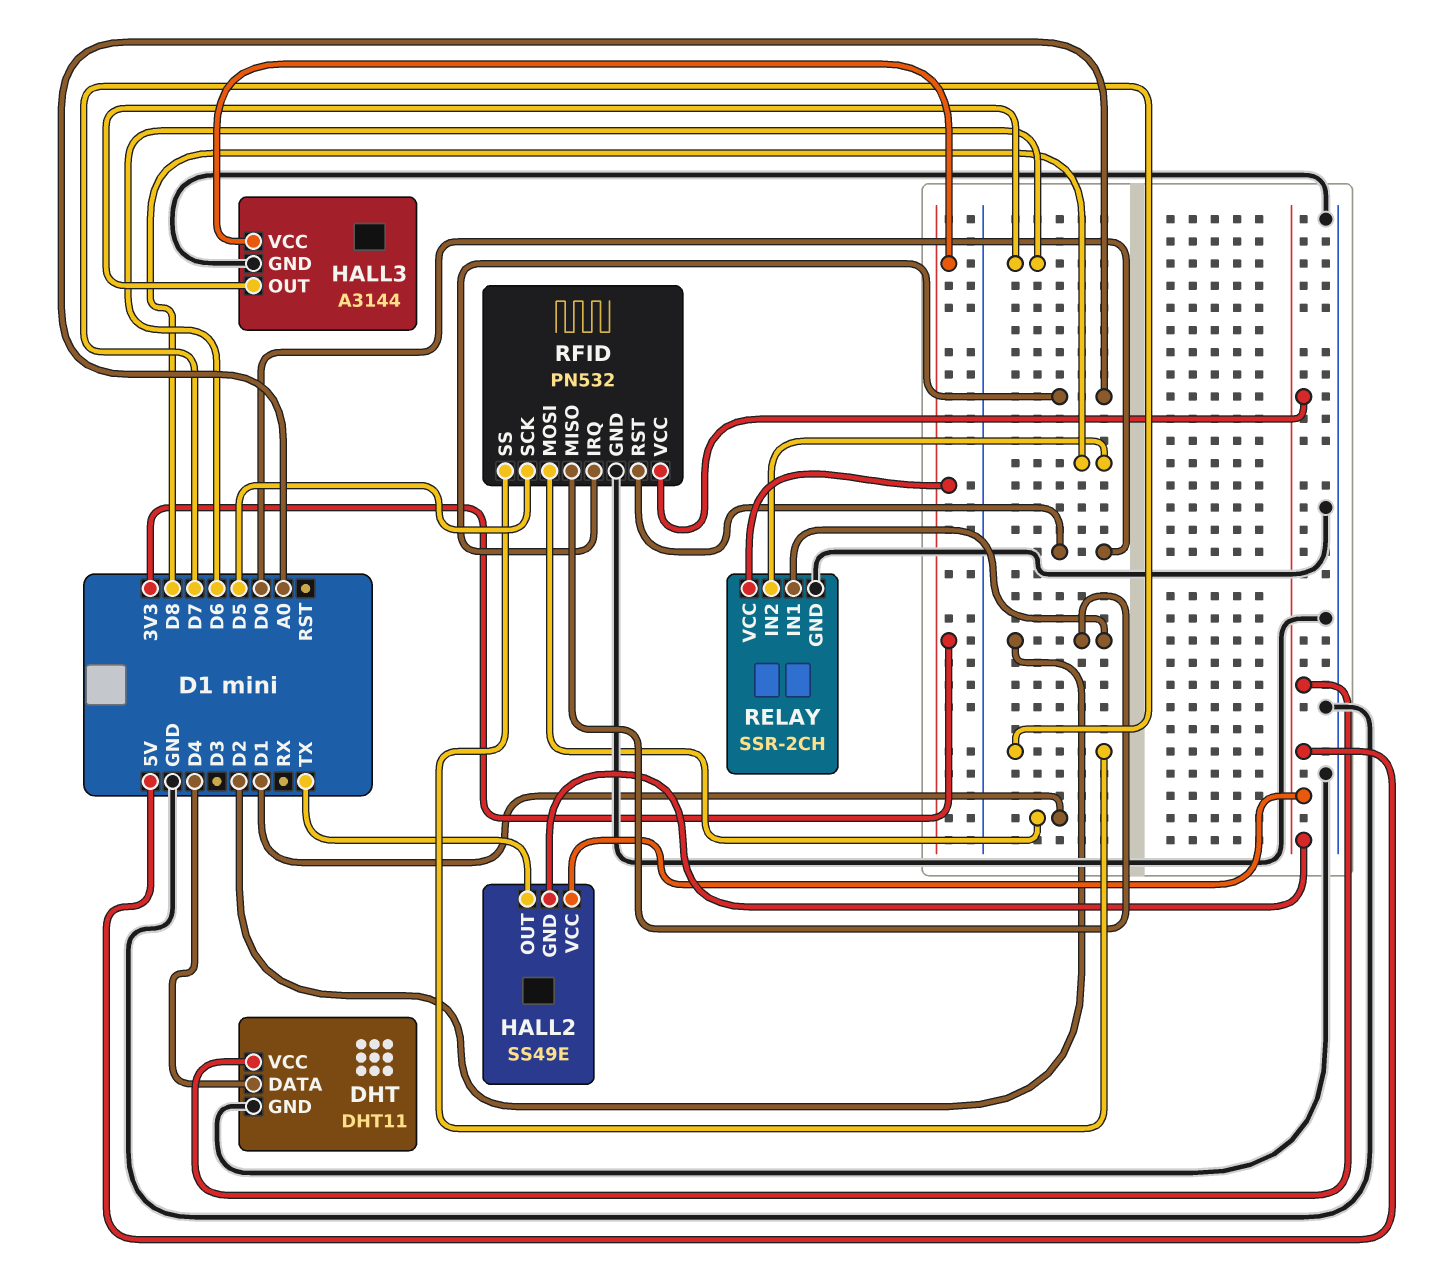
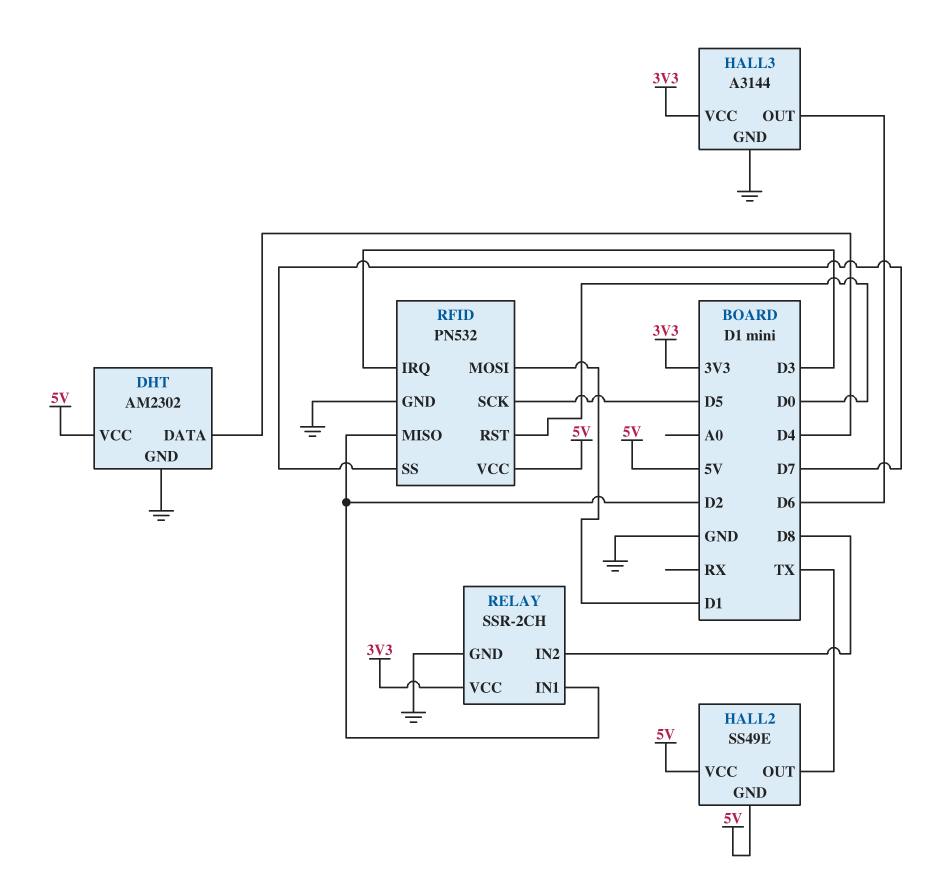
DHT: DHT11 -> AM2302
RFID pin IRQ: A0 -> D3

